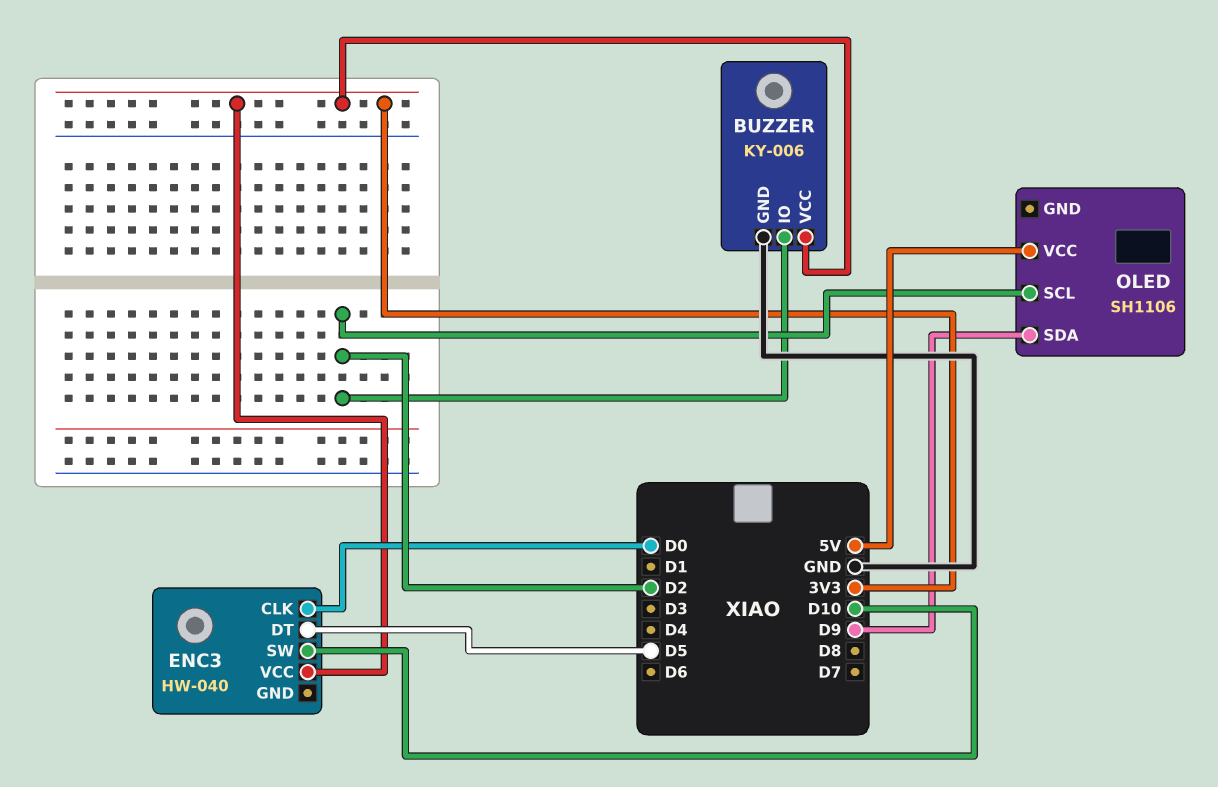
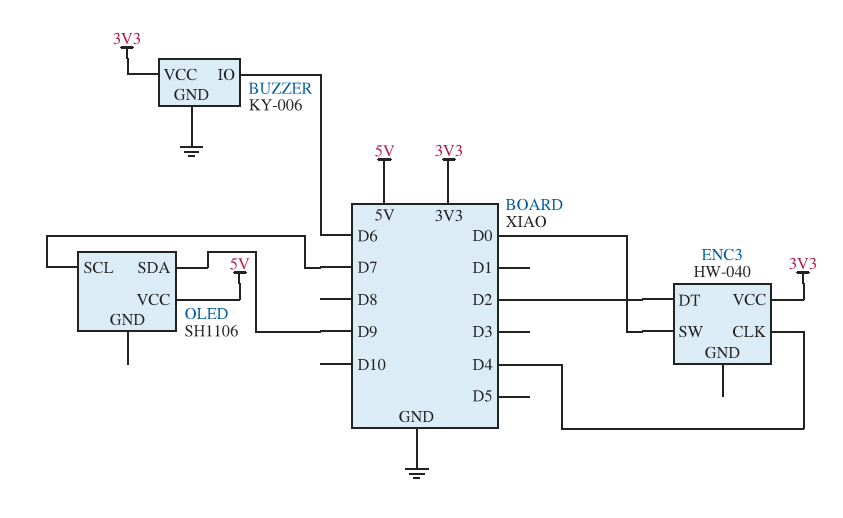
BUZZER pin IO: D2 -> D6
ENC3 pin CLK: D0 -> D4
ENC3 pin DT: D5 -> D2
ENC3 pin SW: D10 -> D0
OLED pin SCL: D2 -> D7

